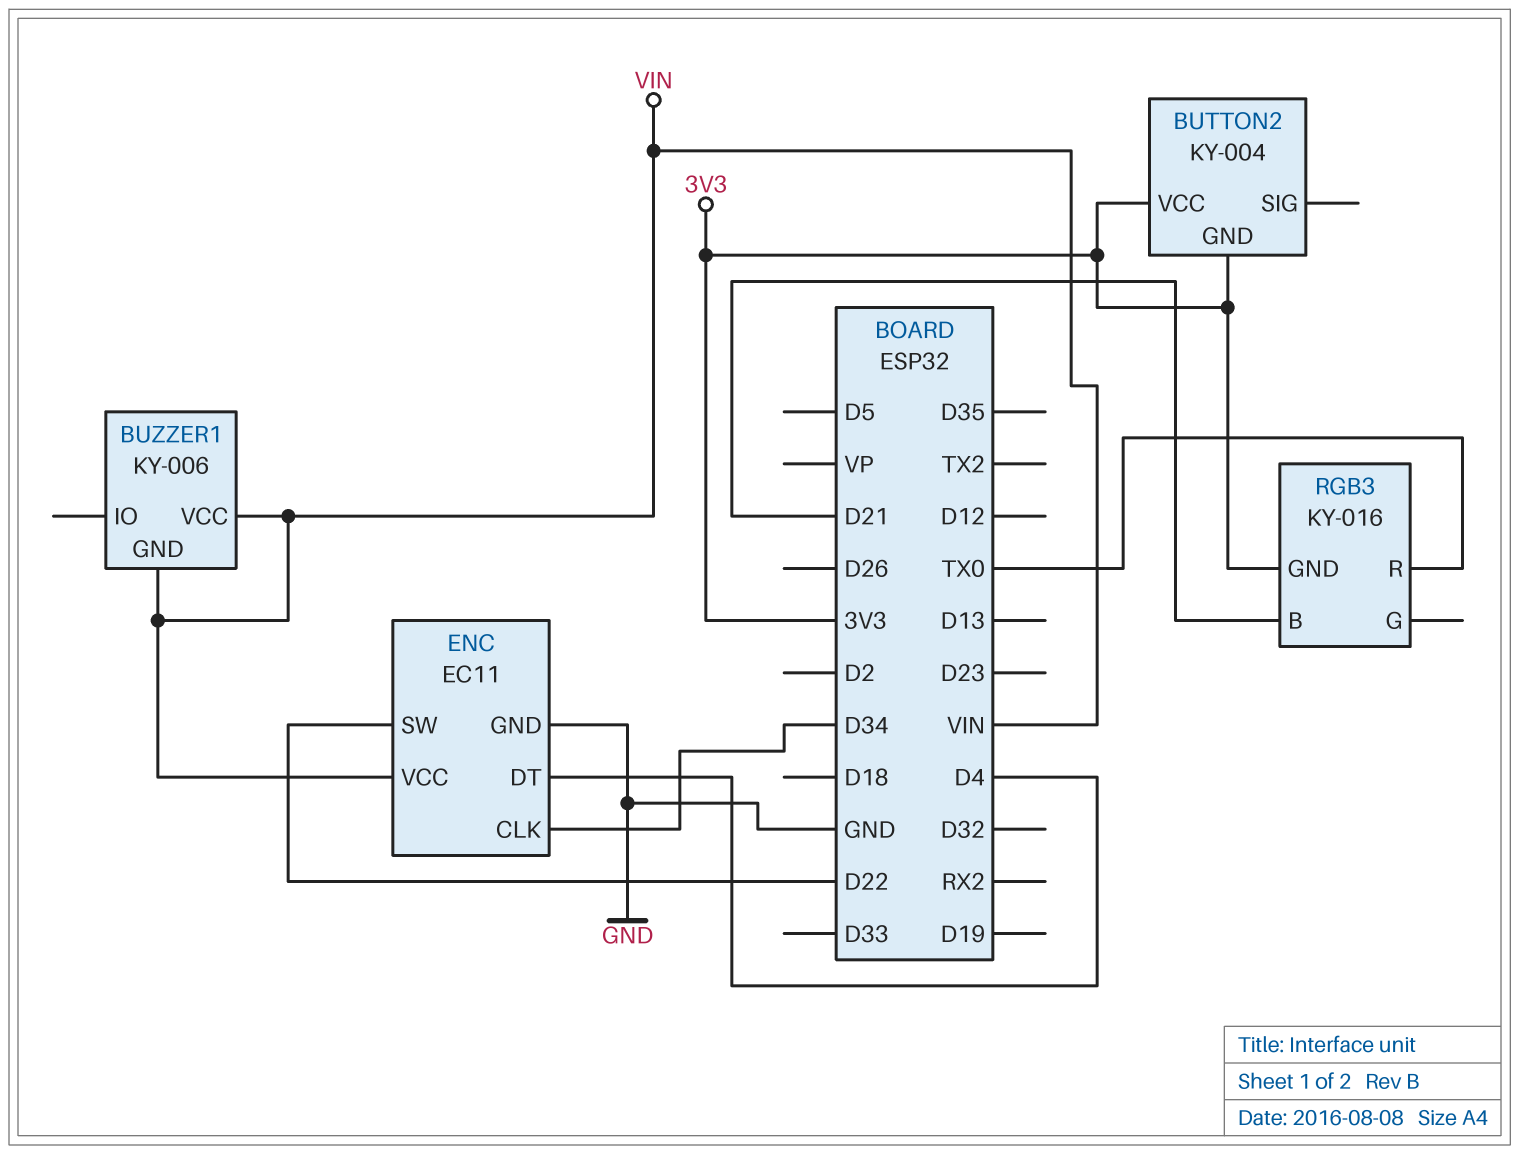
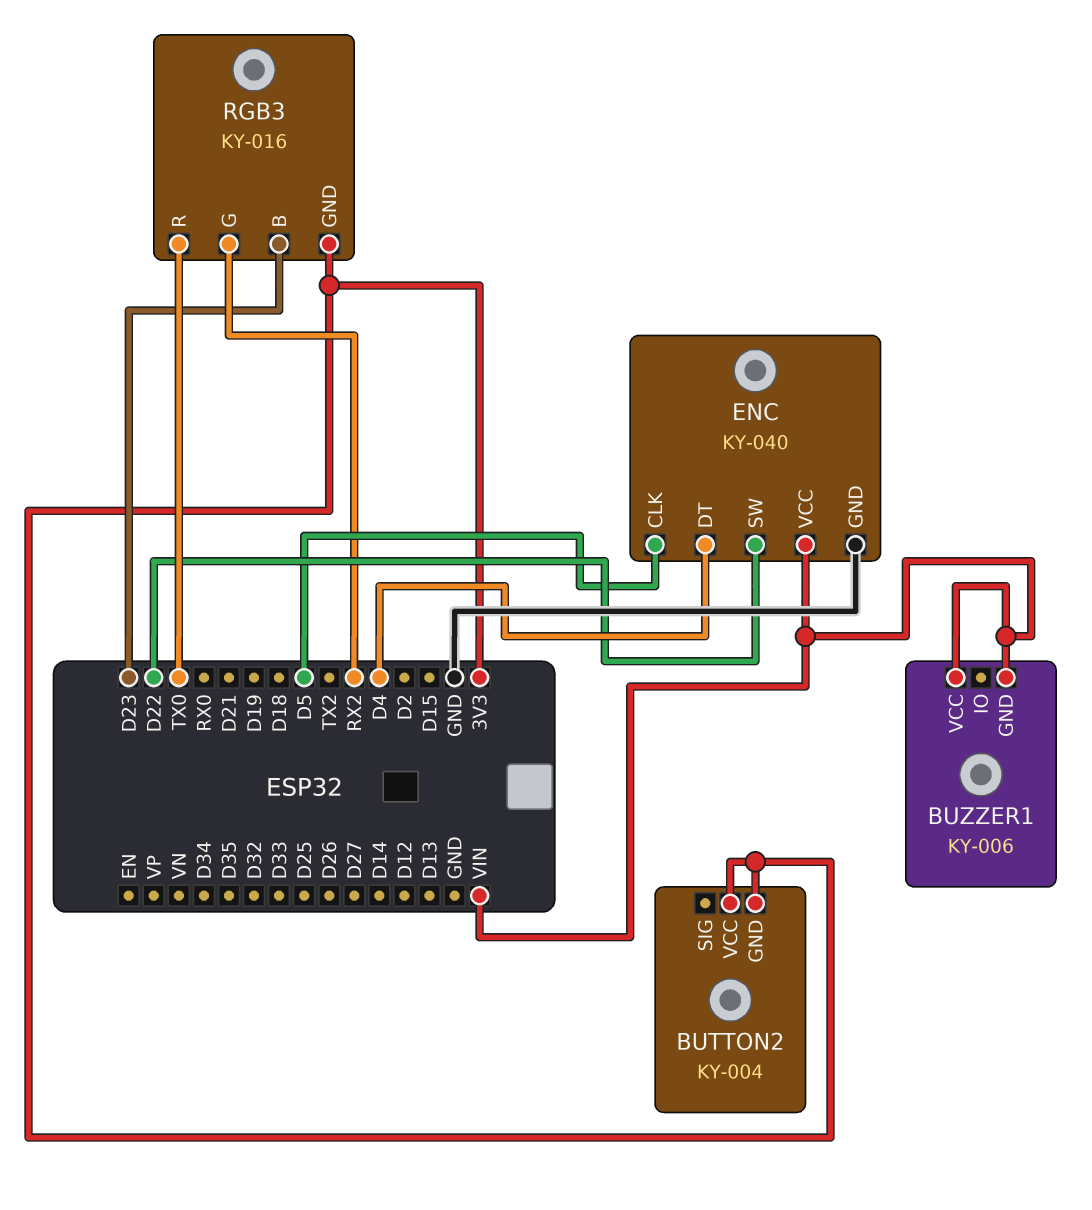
ENC: EC11 -> KY-040
ENC pin CLK: D34 -> D5
RGB3 pin B: D21 -> D23
RGB3 pin G: none -> RX2

